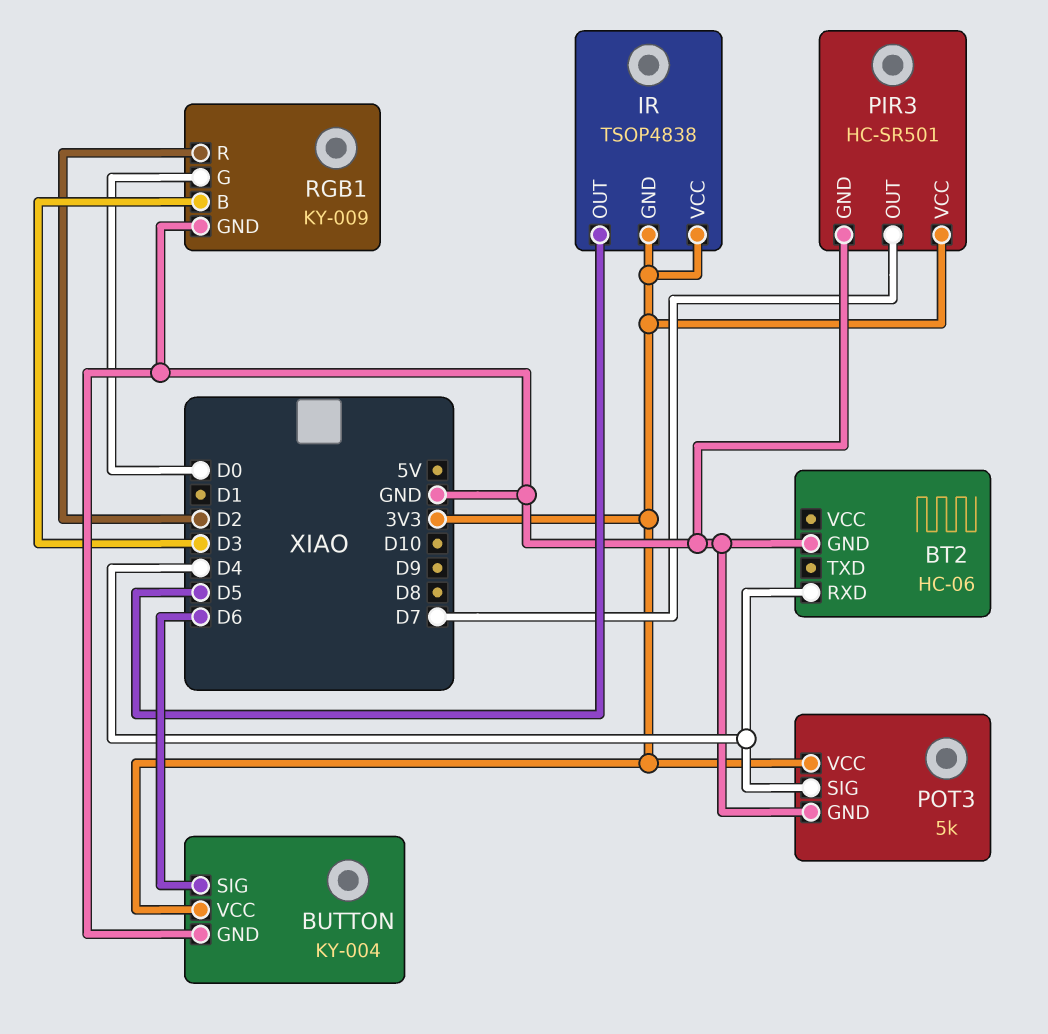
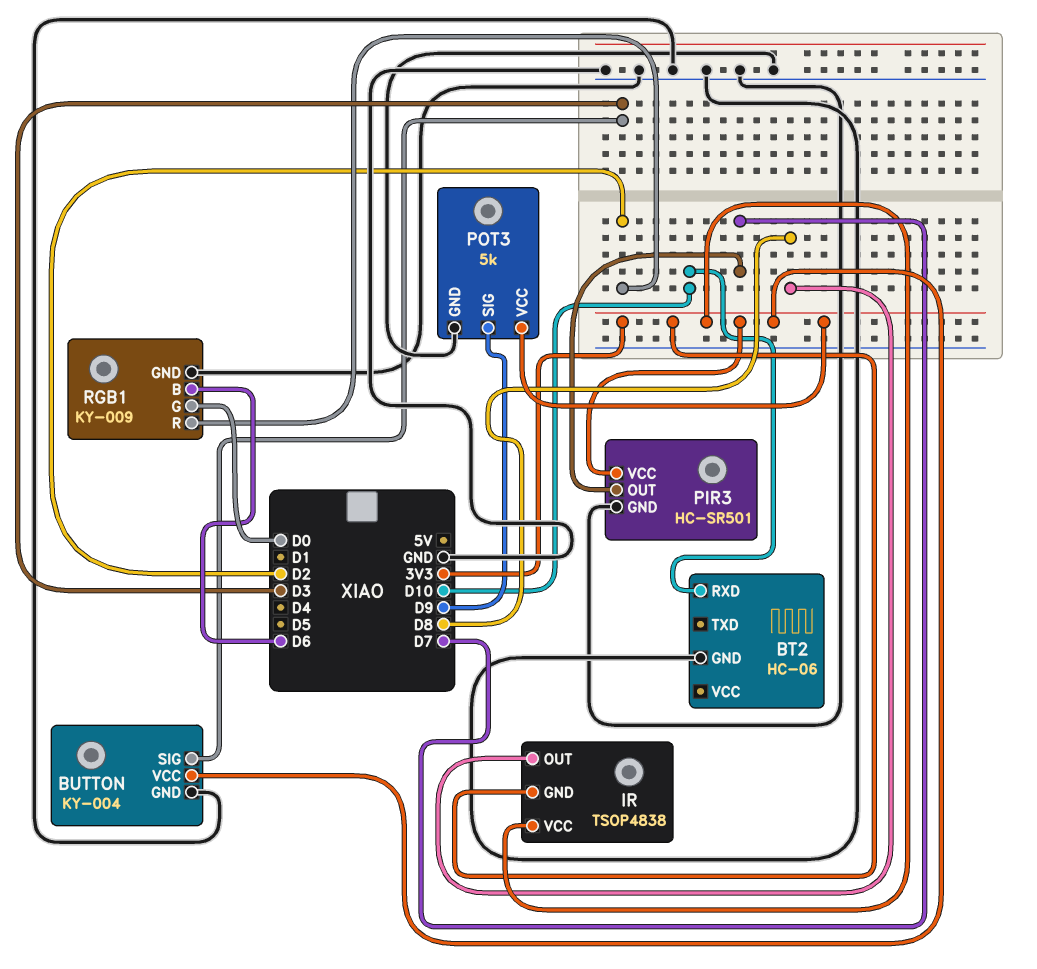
BT2 pin RXD: D4 -> D10
BUTTON pin SIG: D6 -> D3
IR pin OUT: D5 -> D8
POT3 pin SIG: D4 -> D9
RGB1 pin B: D3 -> D6

